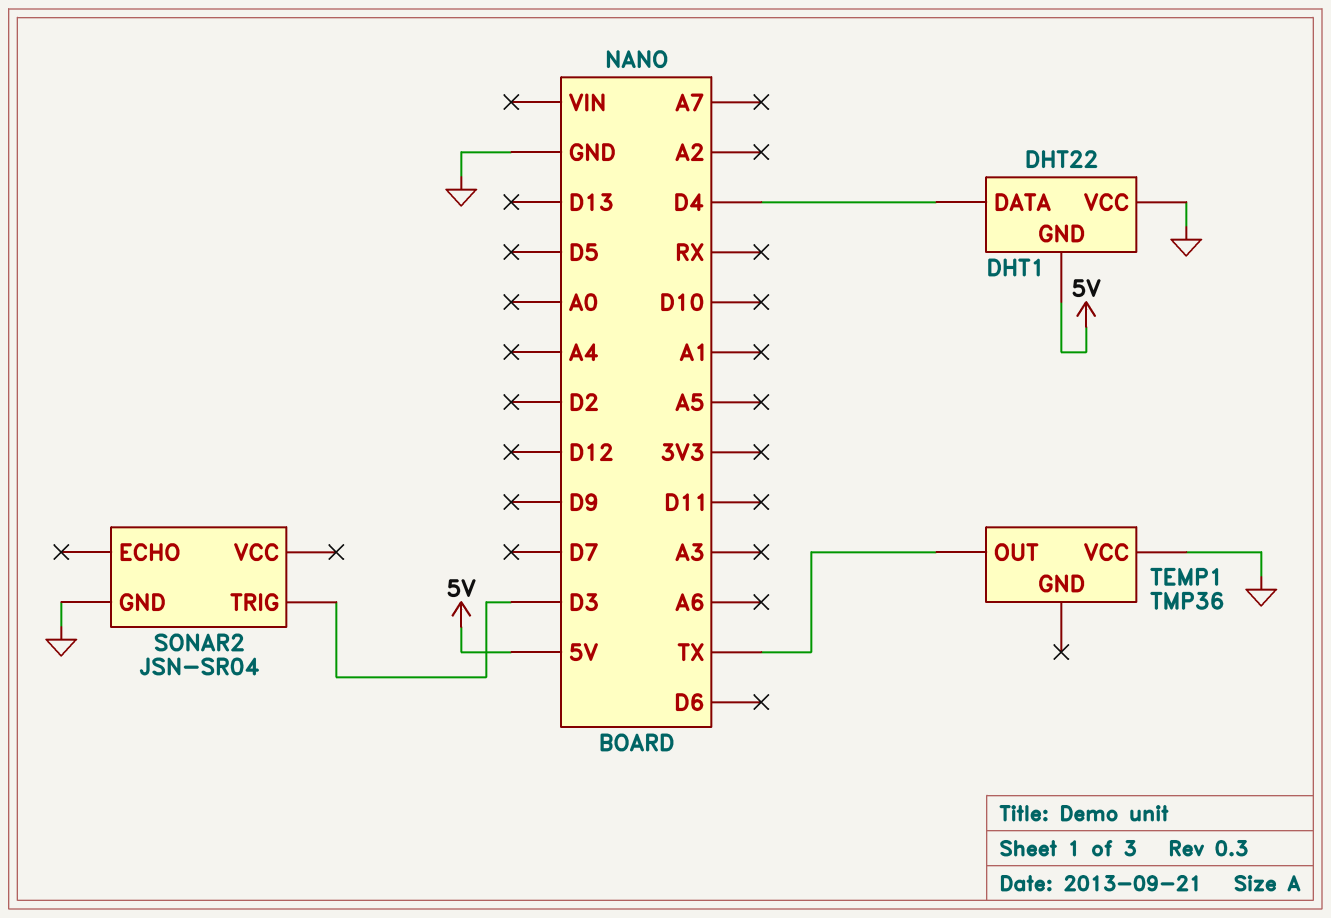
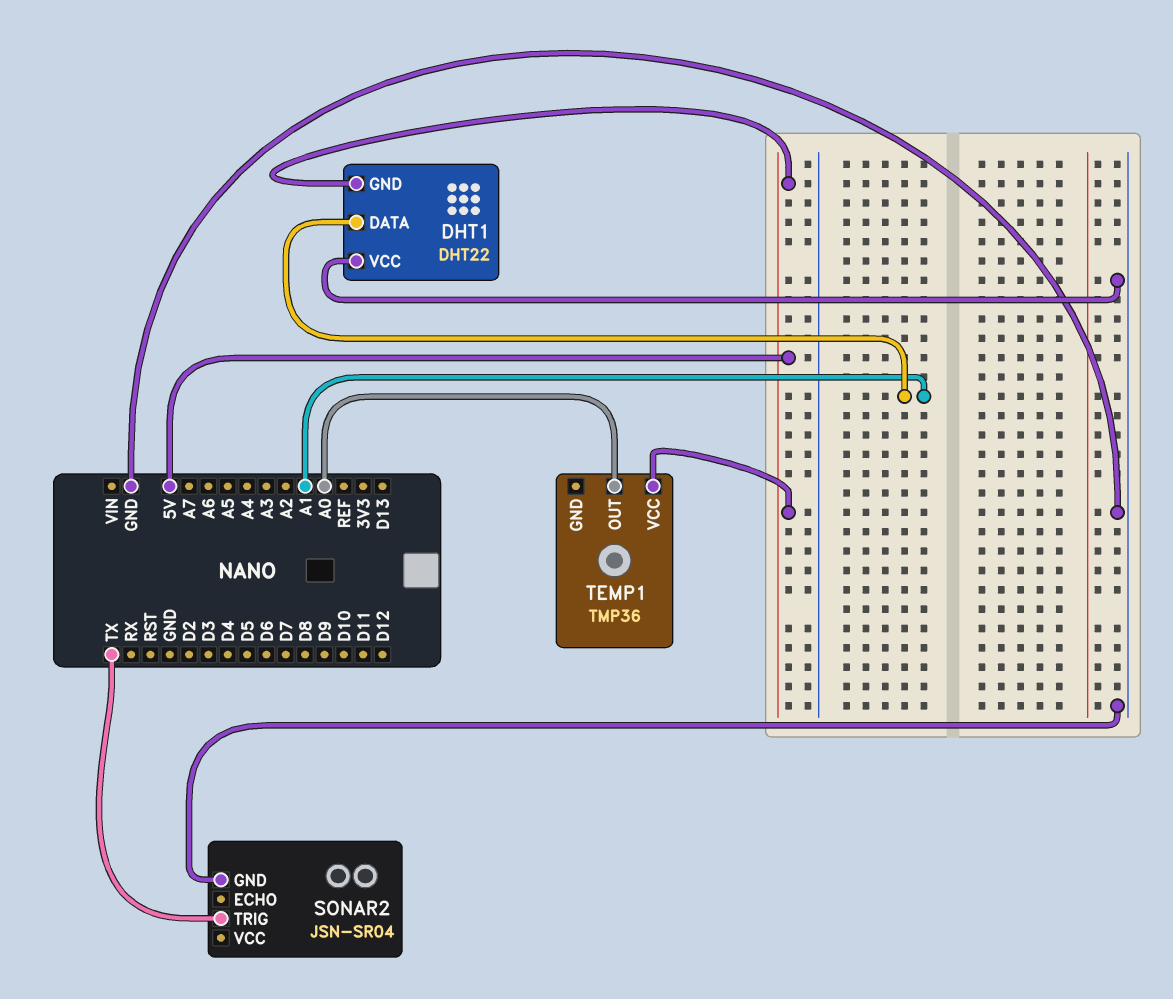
DHT1 pin DATA: D4 -> A1
SONAR2 pin TRIG: D3 -> TX
TEMP1 pin OUT: TX -> A0
TEMP1 pin VCC: GND -> 5V

